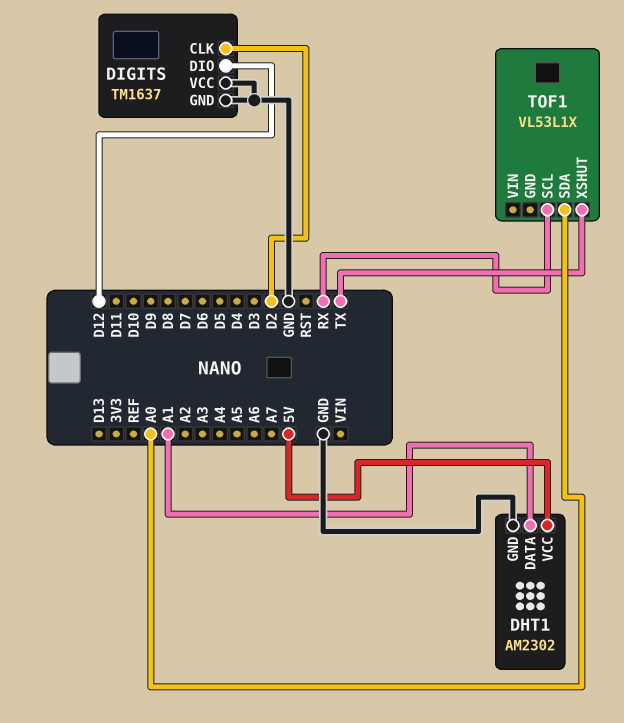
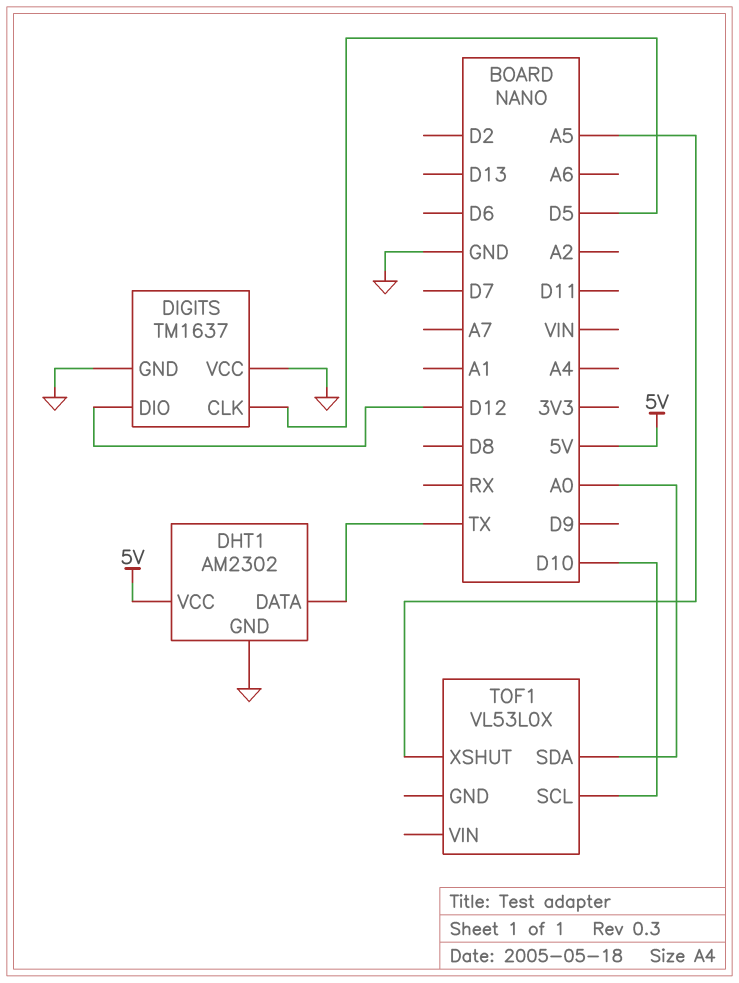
DHT1 pin DATA: A1 -> TX
DIGITS pin CLK: D2 -> D5
TOF1: VL53L1X -> VL53L0X
TOF1 pin SCL: RX -> D10
TOF1 pin XSHUT: TX -> A5

